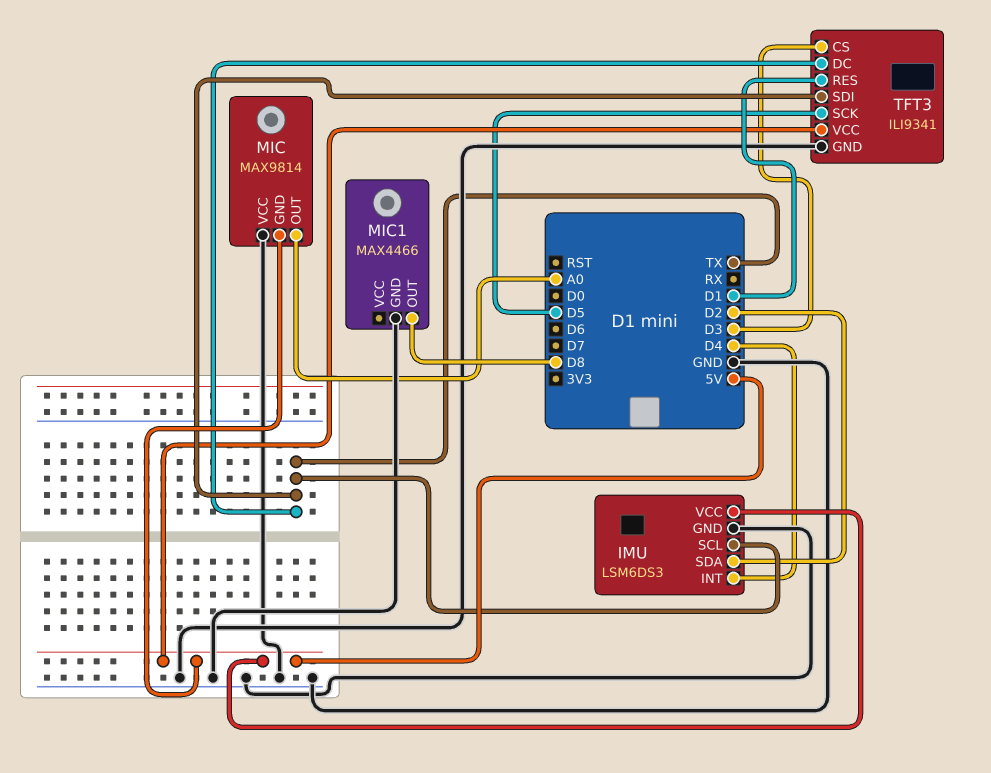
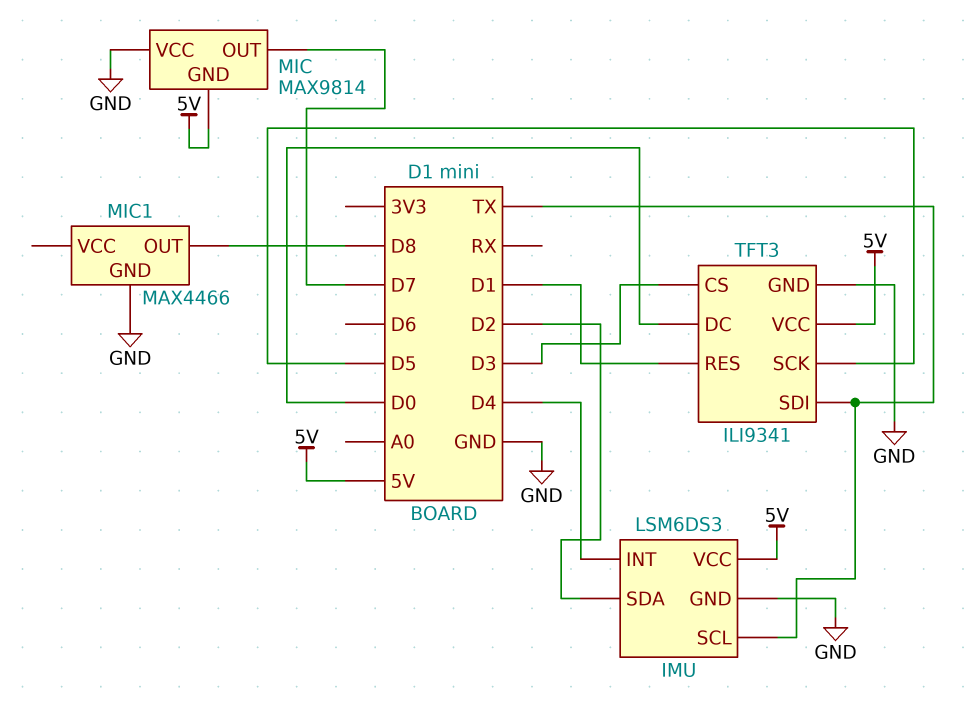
MIC pin OUT: A0 -> D7
TFT3 pin DC: TX -> D0

